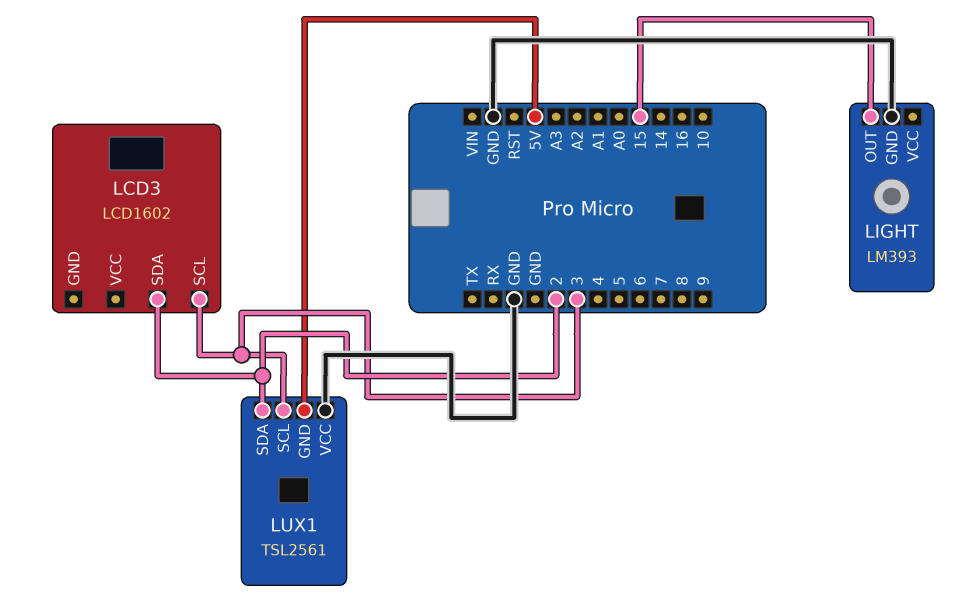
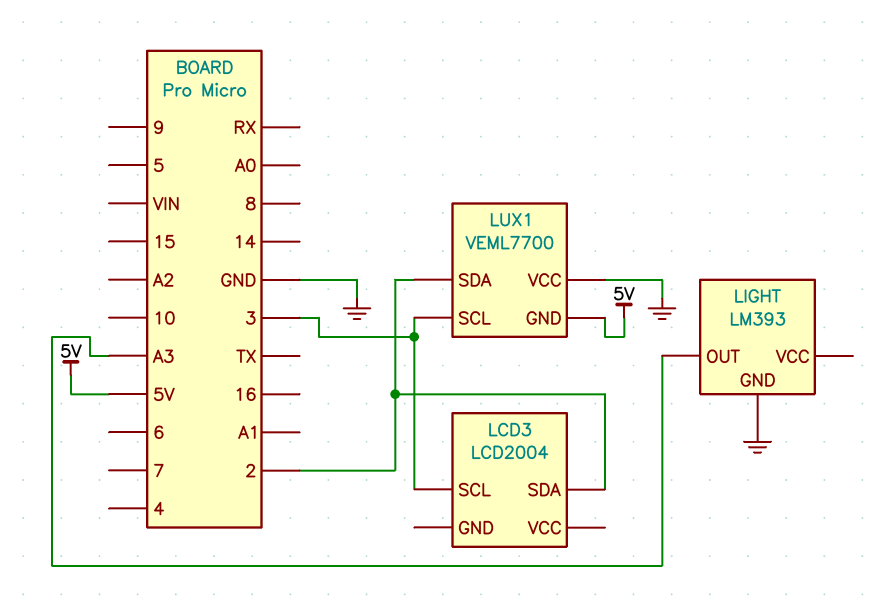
LCD3: LCD1602 -> LCD2004
LIGHT pin OUT: 15 -> A3
LUX1: TSL2561 -> VEML7700

